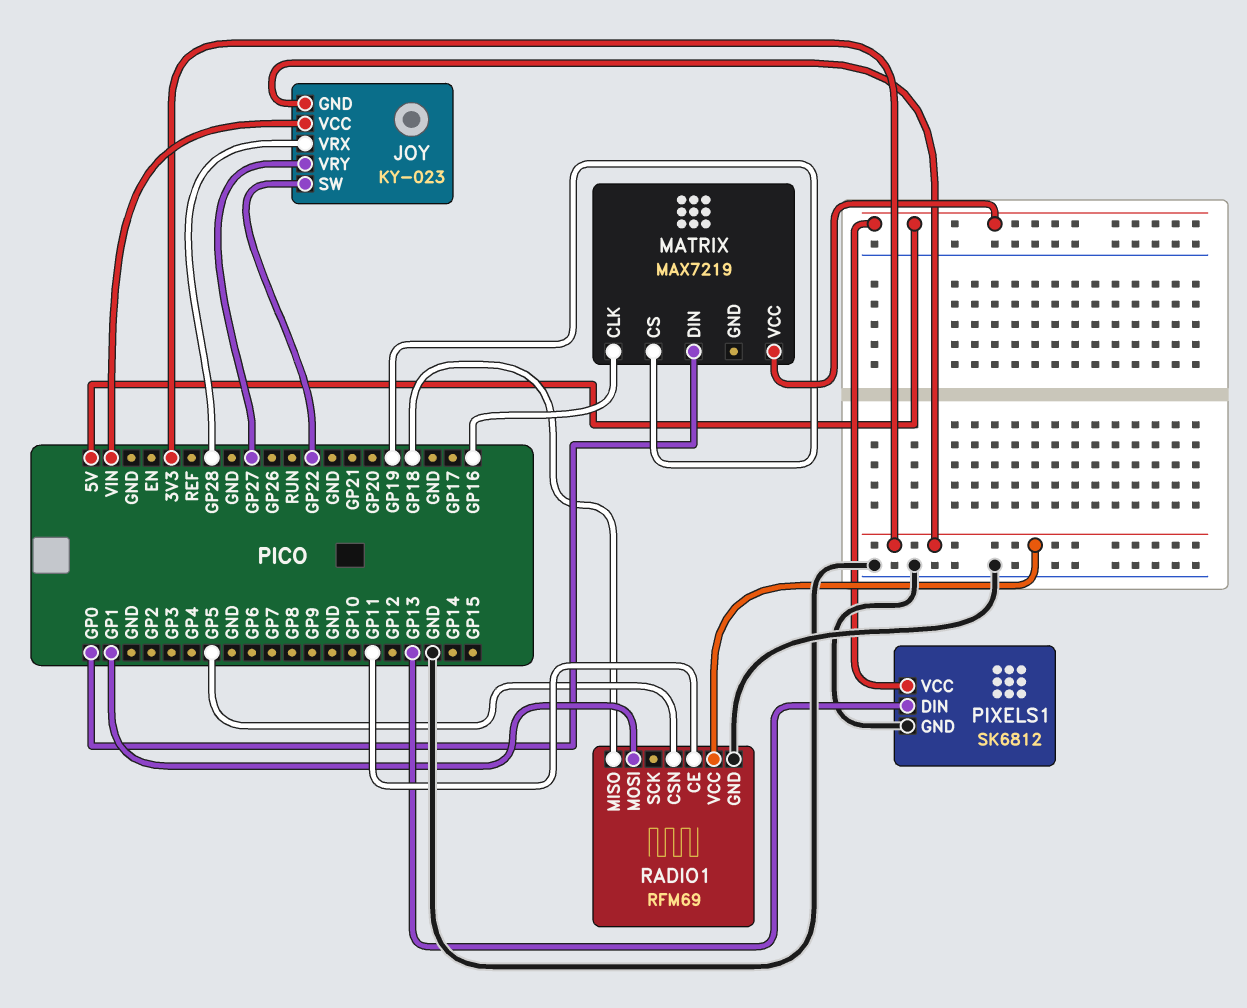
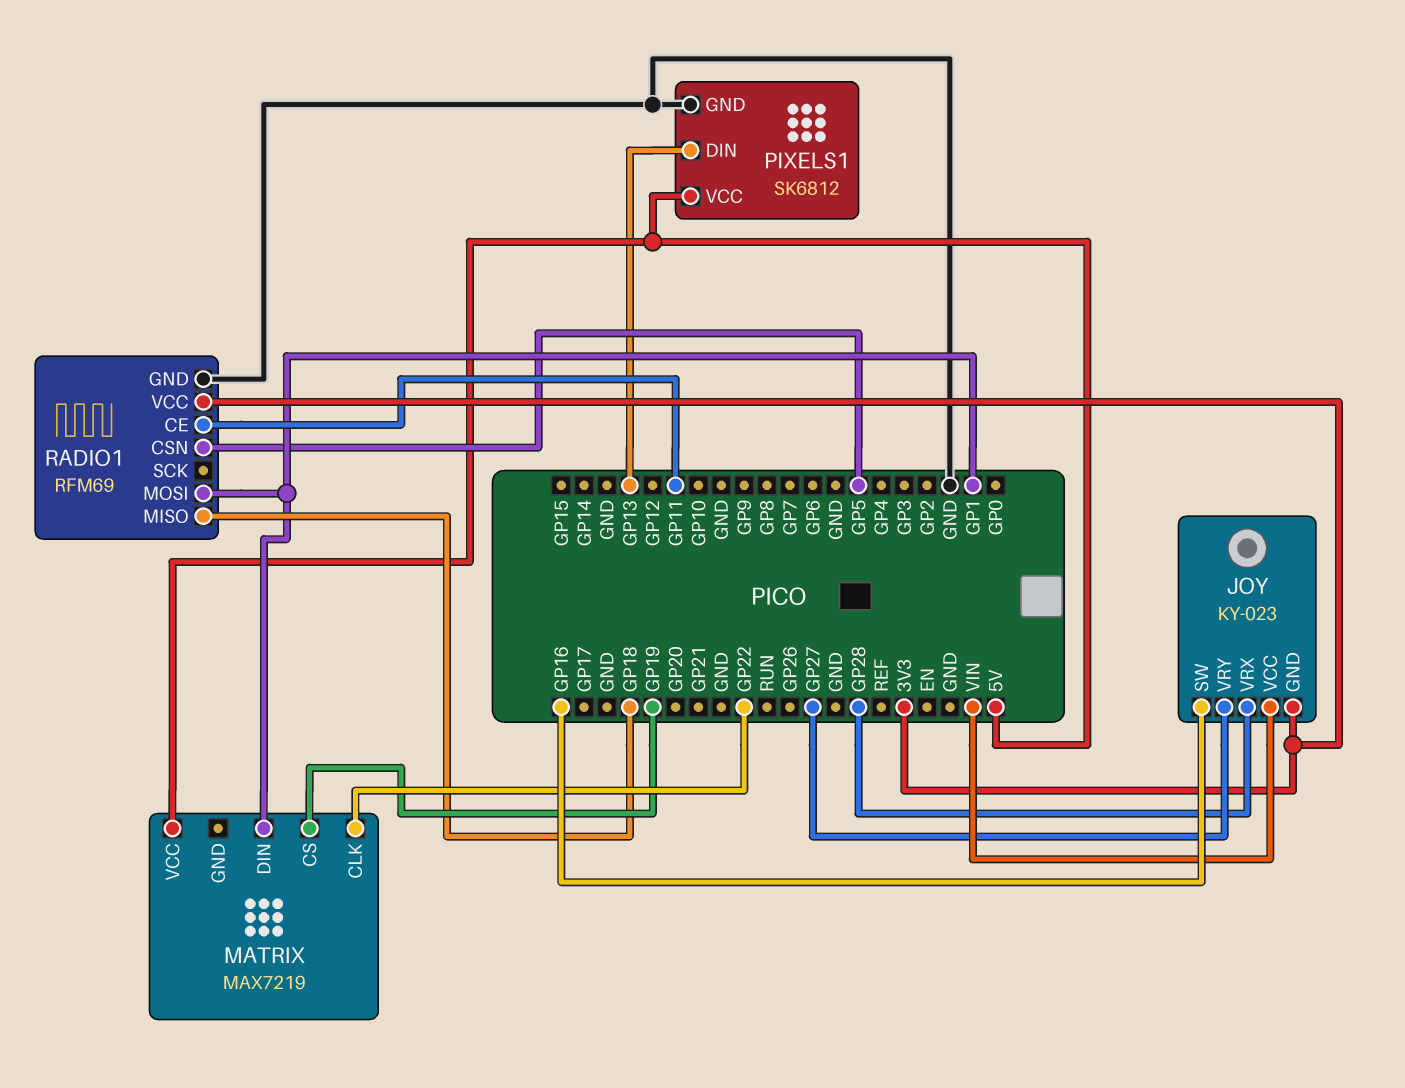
JOY pin SW: GP22 -> GP16
MATRIX pin CLK: GP16 -> GP22
MATRIX pin DIN: GP0 -> GP1

